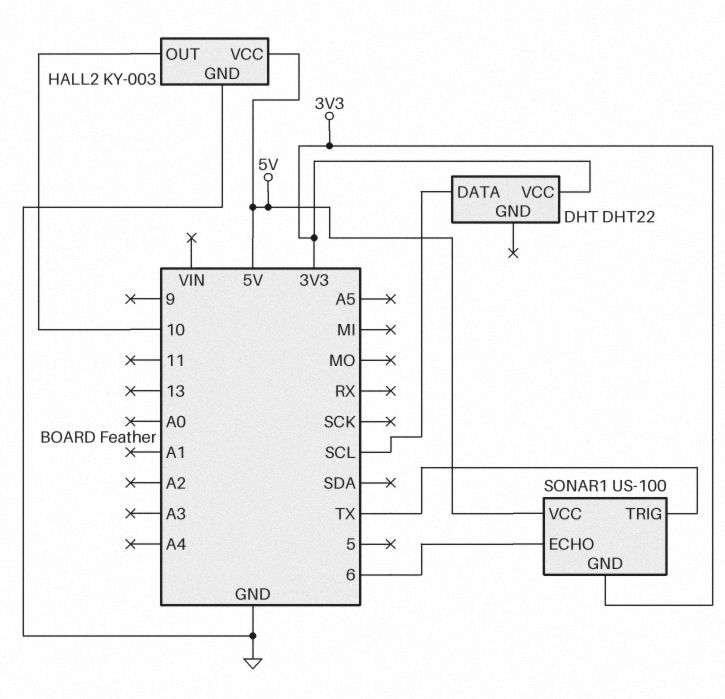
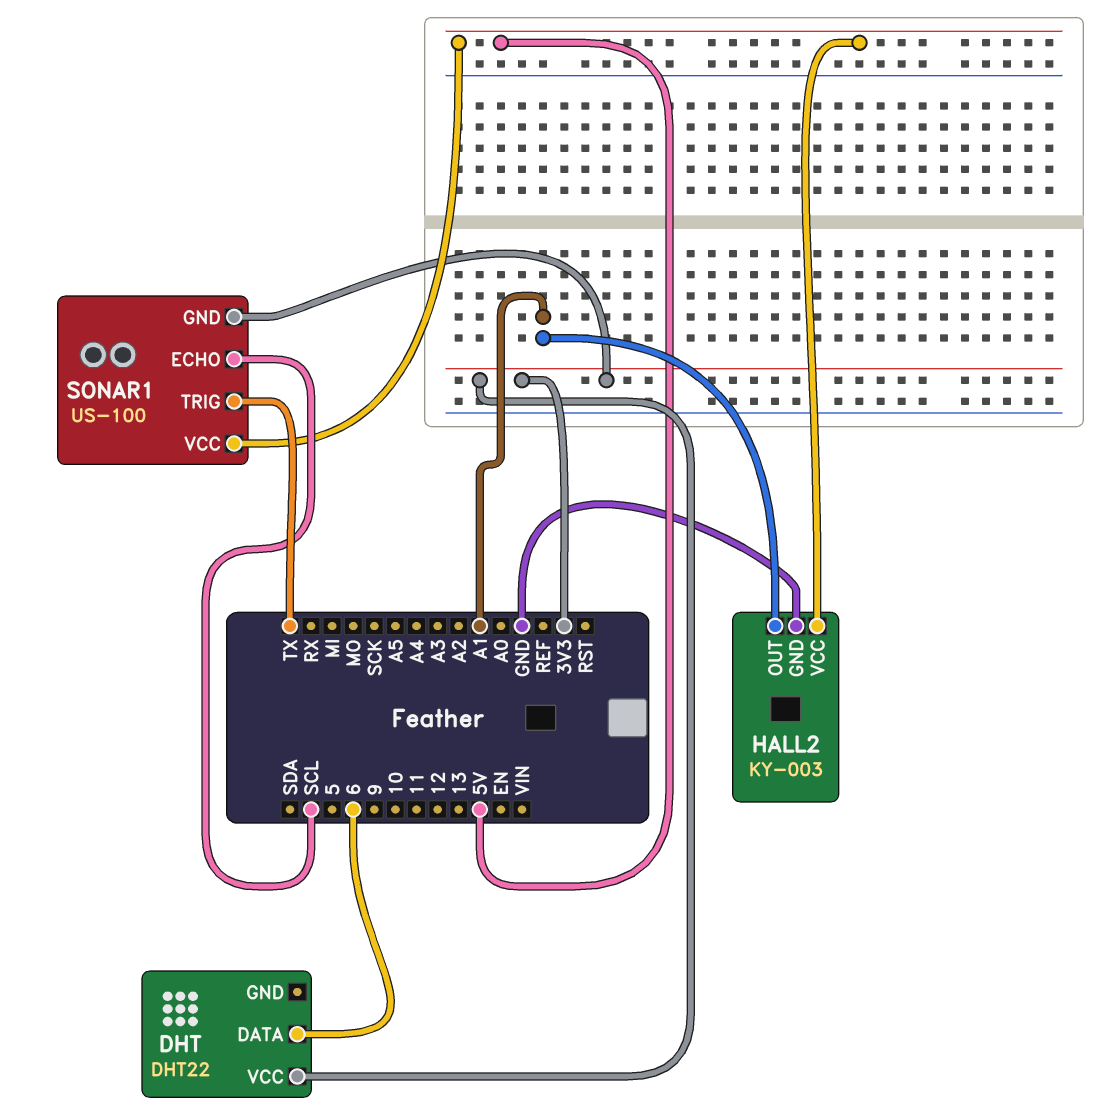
DHT pin DATA: SCL -> 6
HALL2 pin OUT: 10 -> A1
SONAR1 pin ECHO: 6 -> SCL

